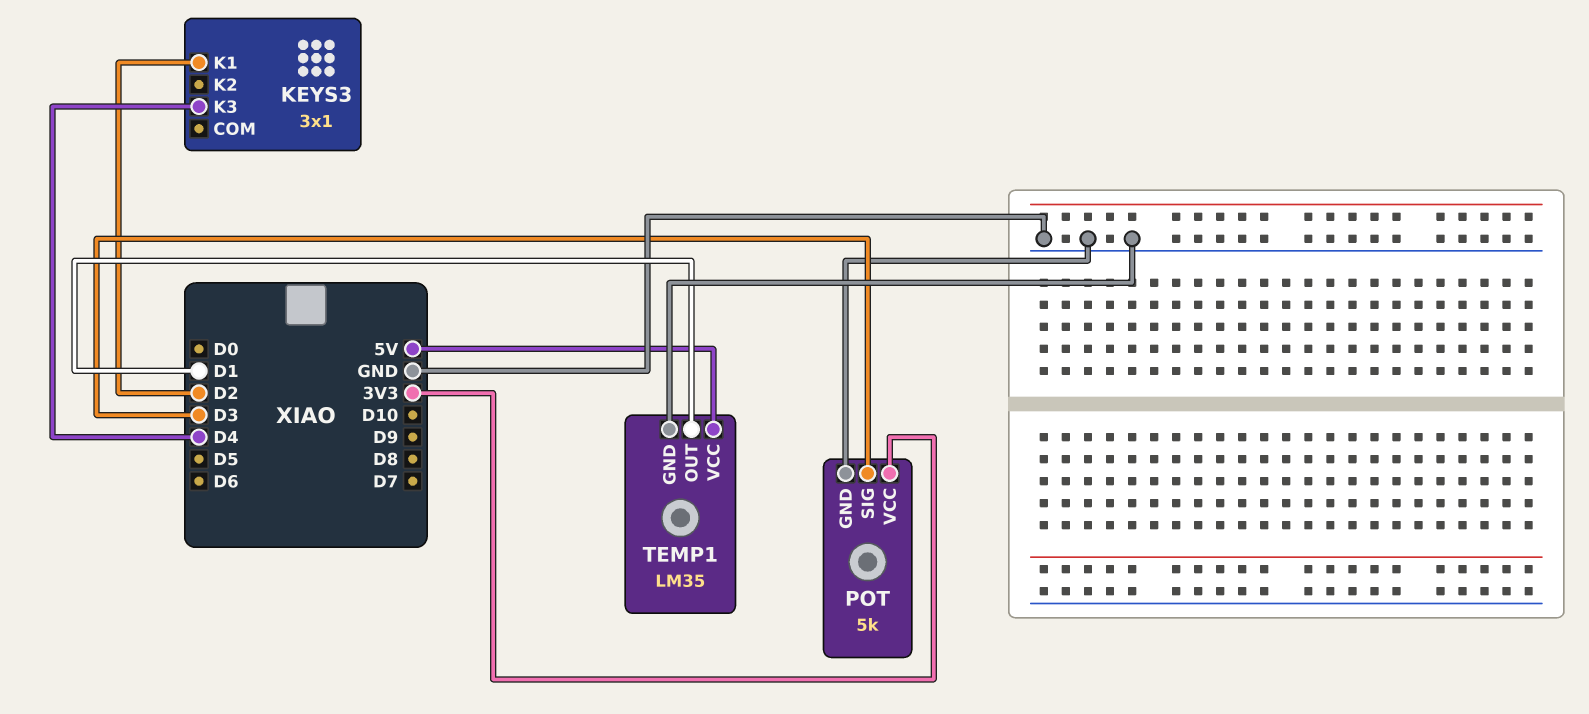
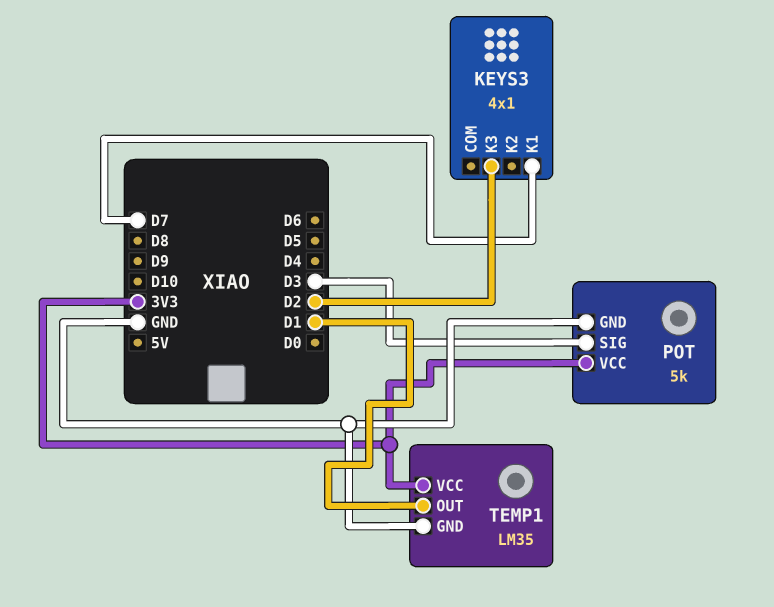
KEYS3: 3x1 -> 4x1
KEYS3 pin K1: D2 -> D7
KEYS3 pin K3: D4 -> D2
TEMP1 pin VCC: 5V -> 3V3

